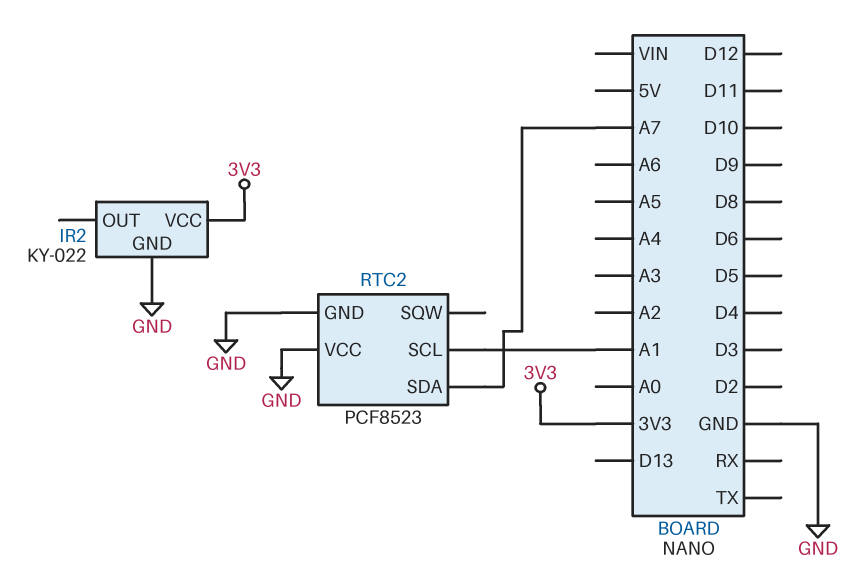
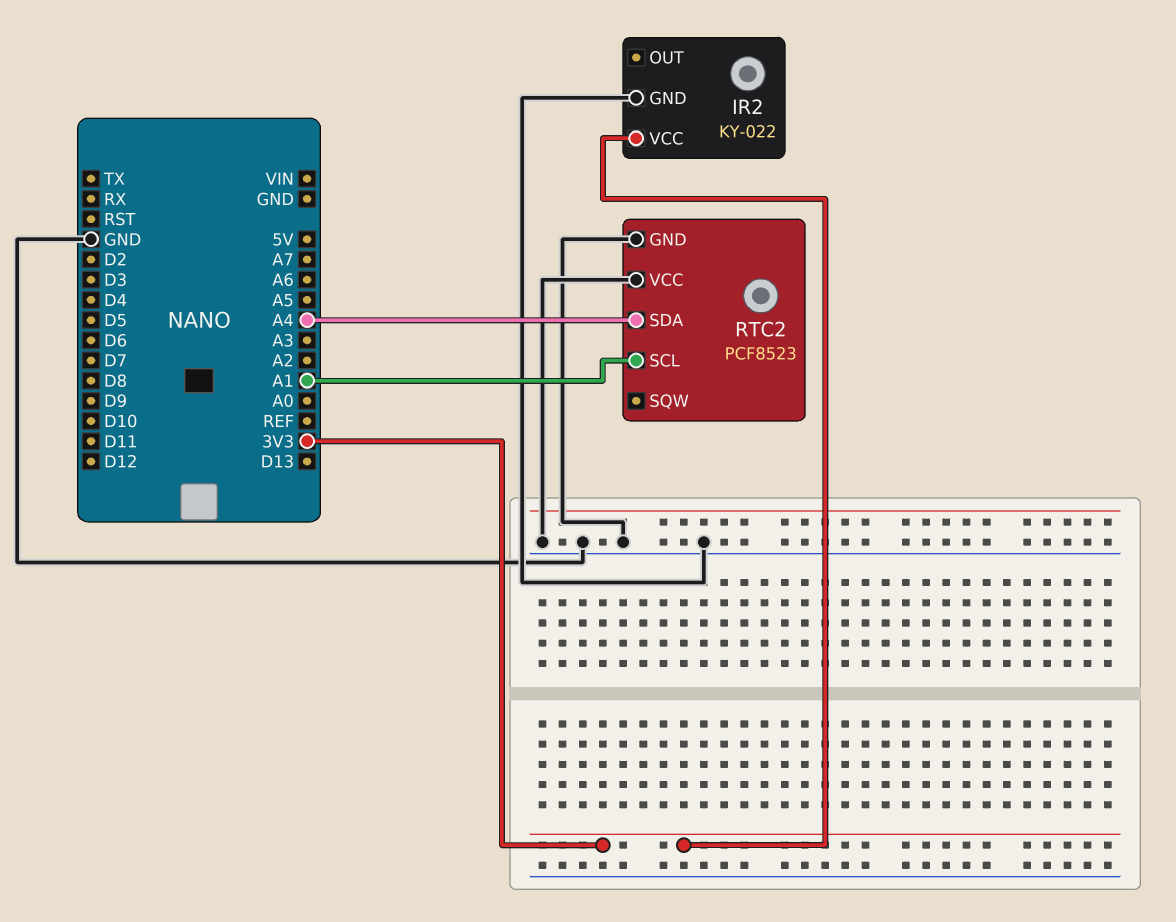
RTC2 pin SDA: A7 -> A4

